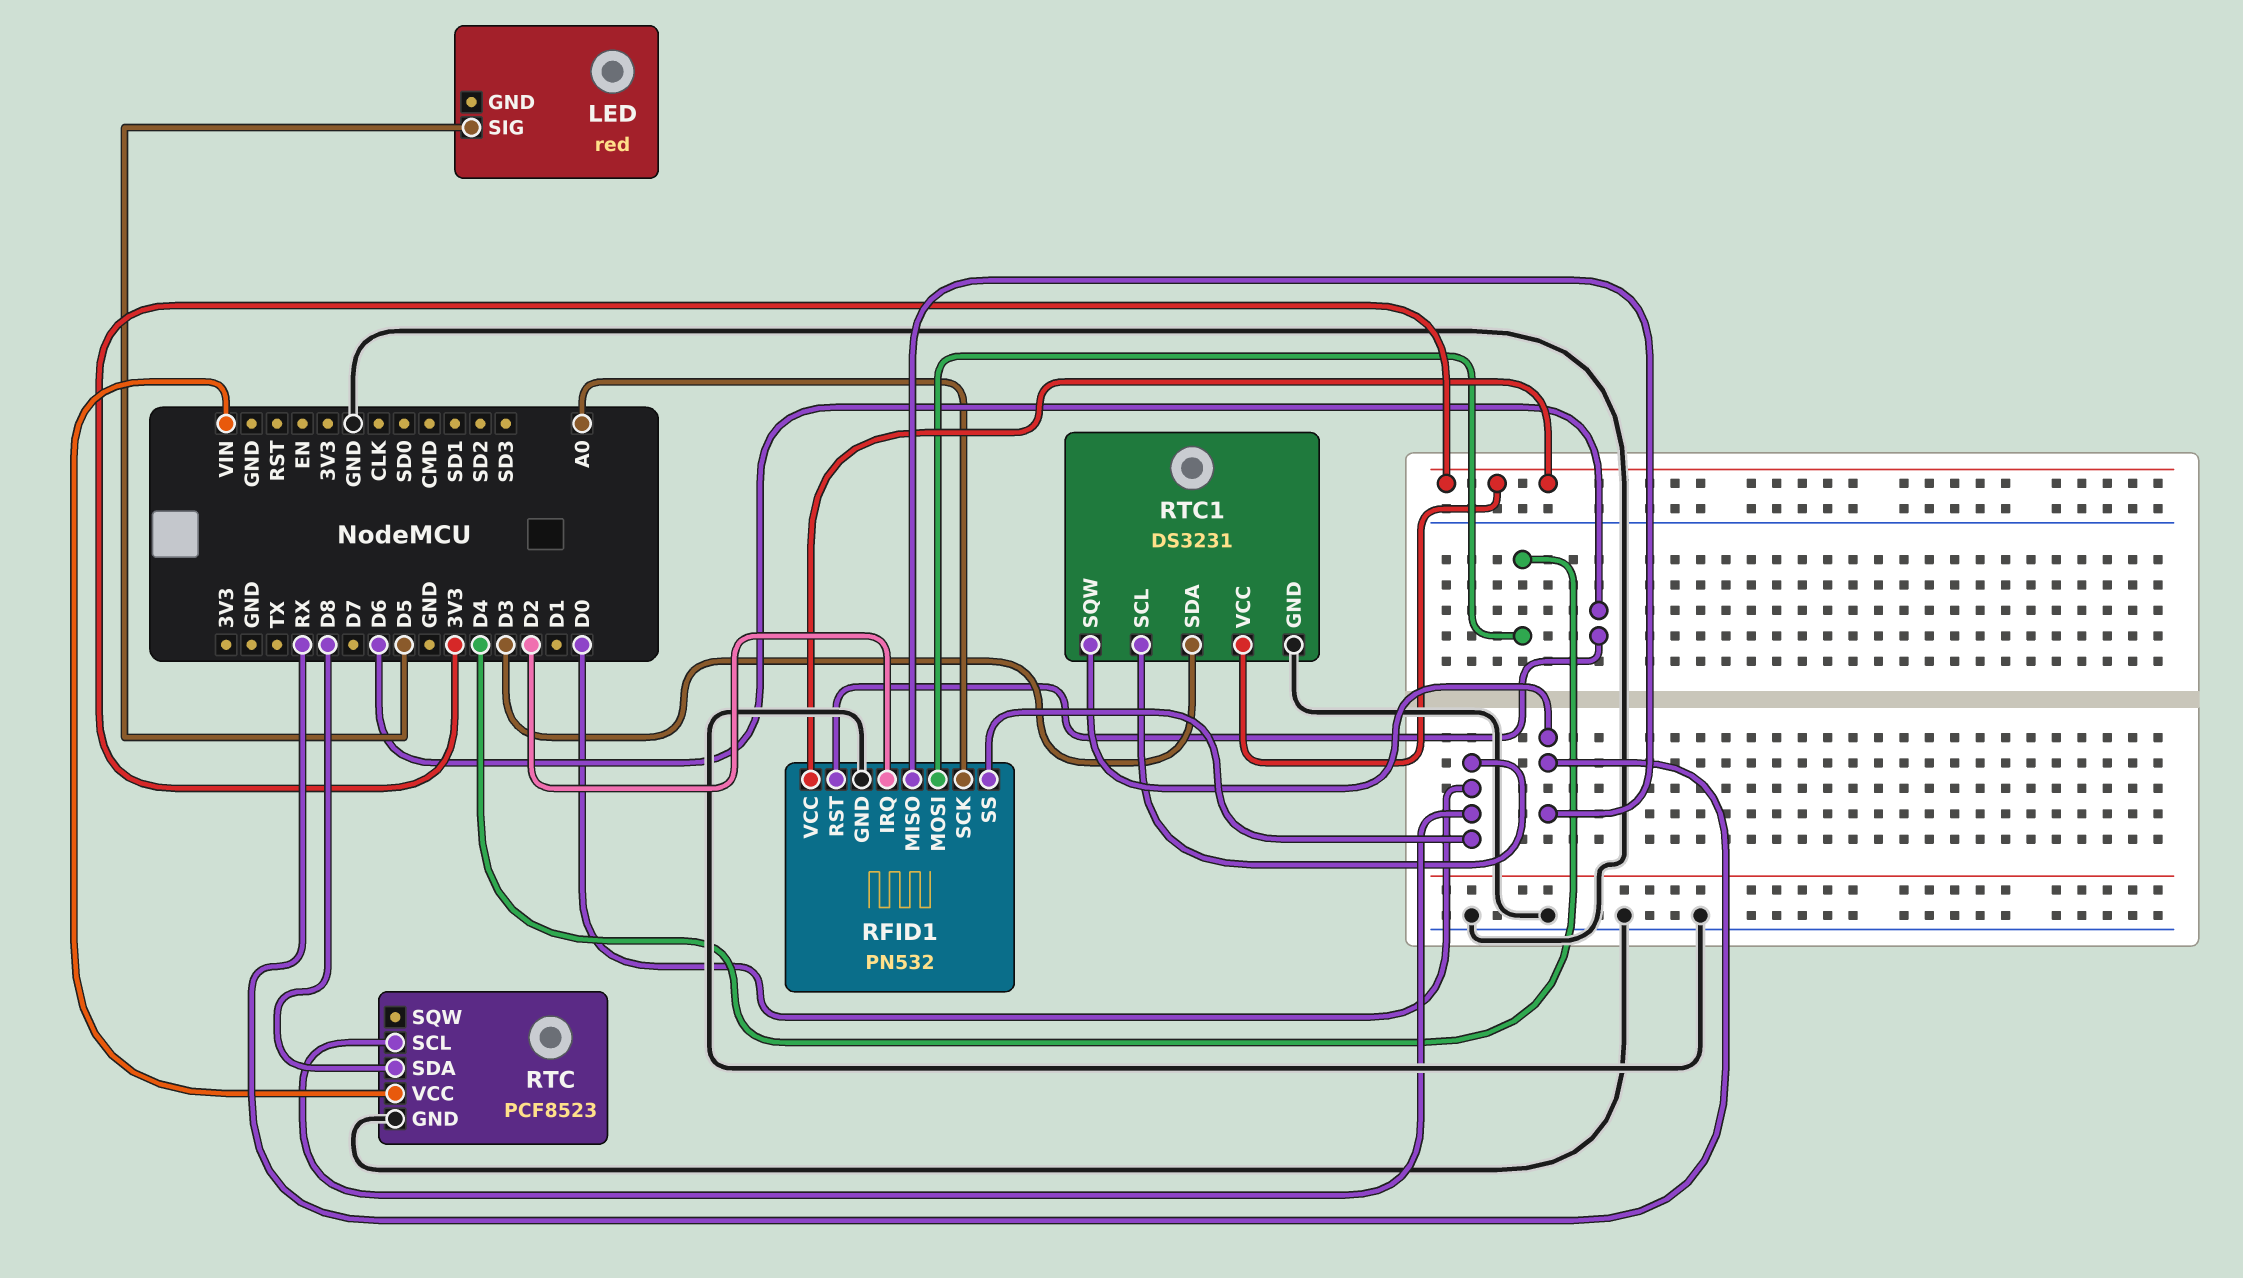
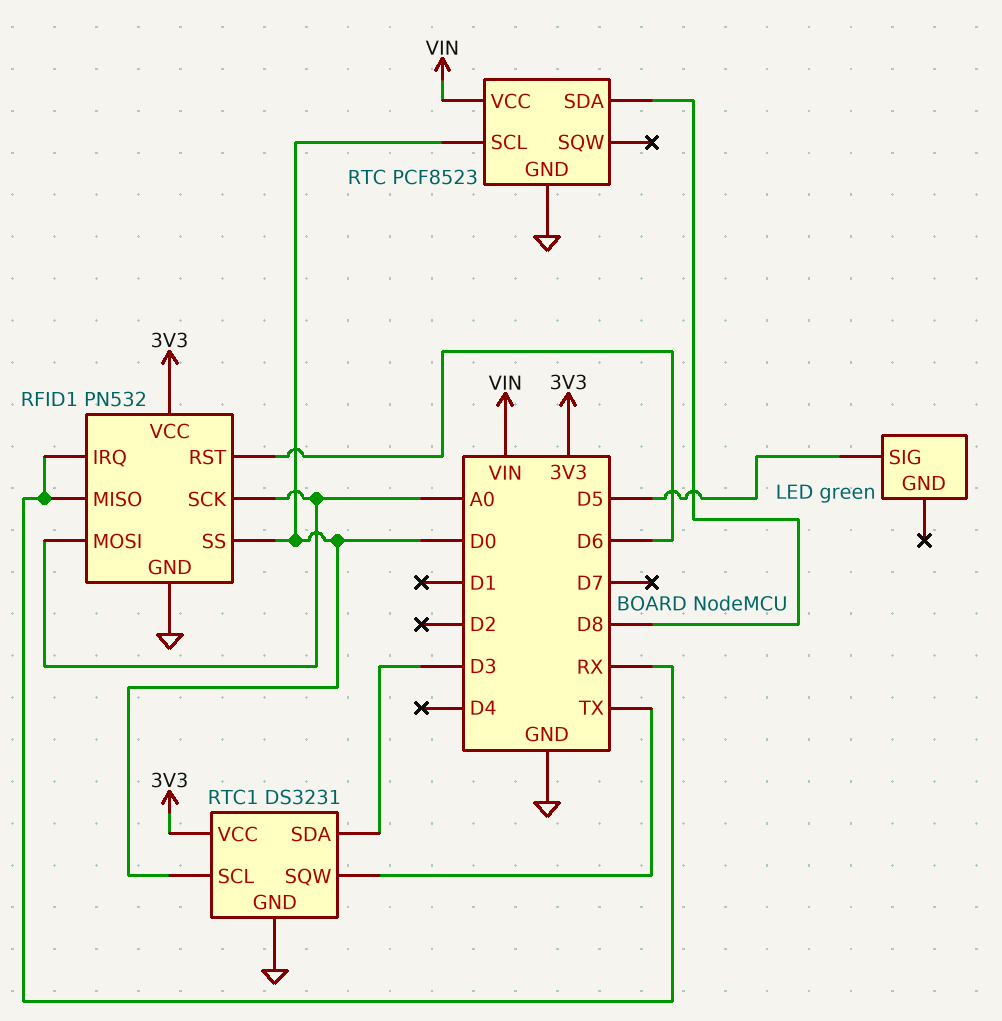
LED: red -> green
RFID1 pin IRQ: D2 -> RX
RFID1 pin MOSI: D4 -> A0
RTC1 pin SQW: RX -> TX

